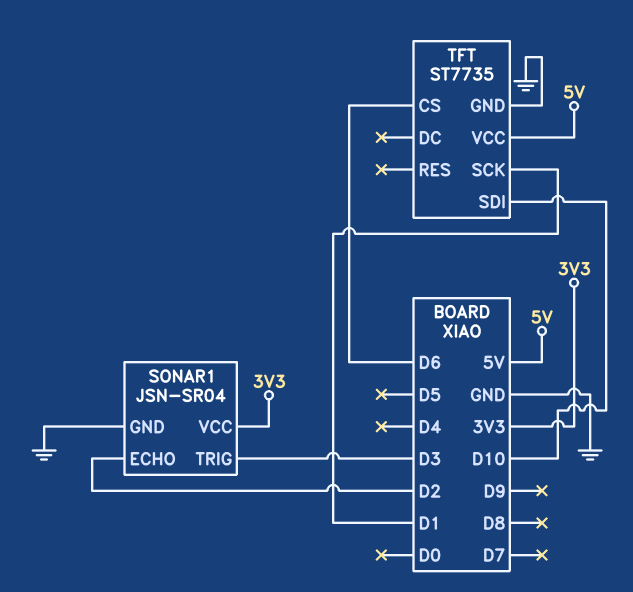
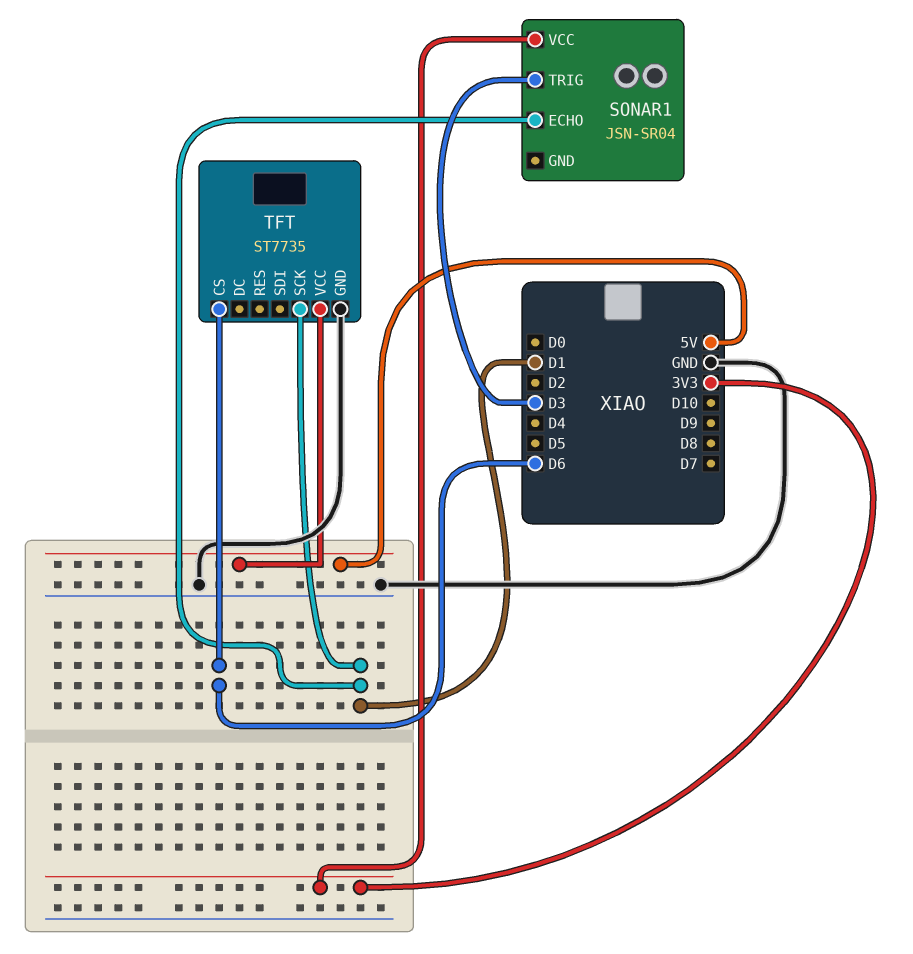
SONAR1 pin ECHO: D2 -> D1
SONAR1 pin GND: GND -> none
TFT pin SDI: D10 -> none

